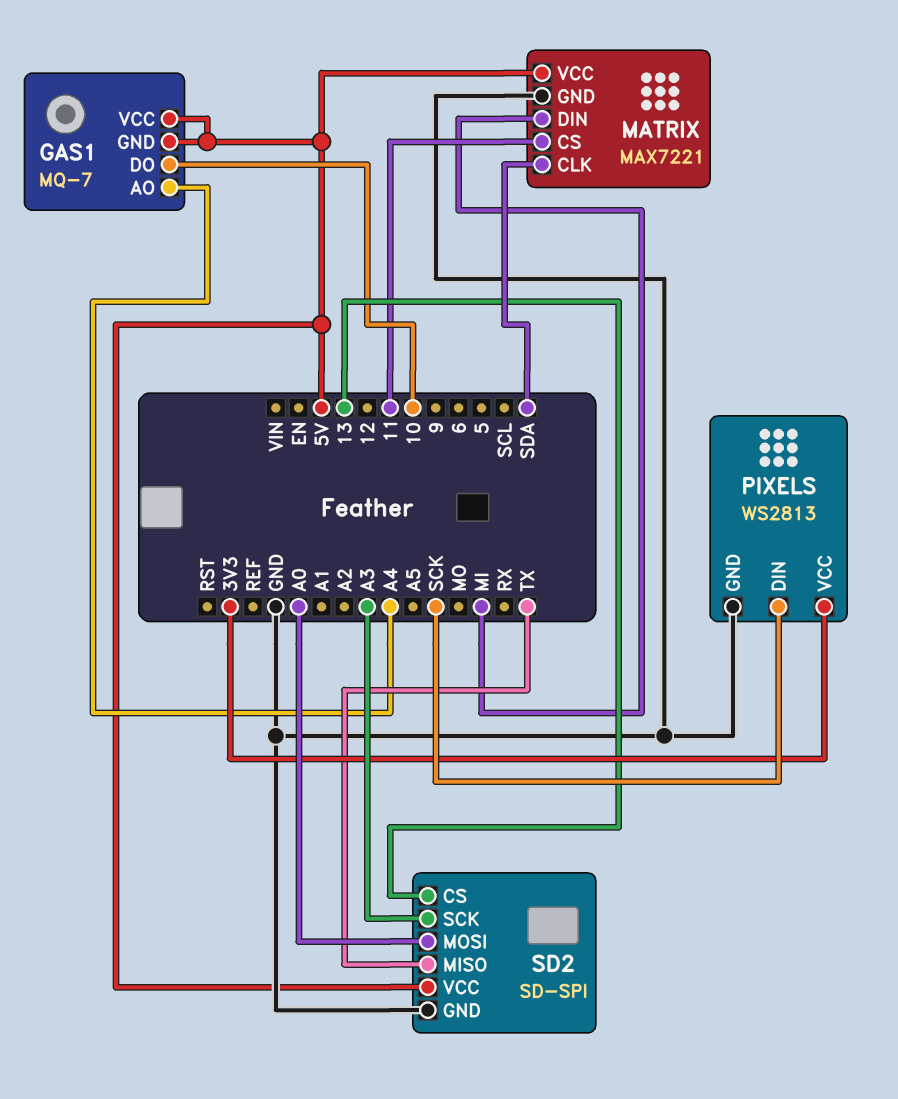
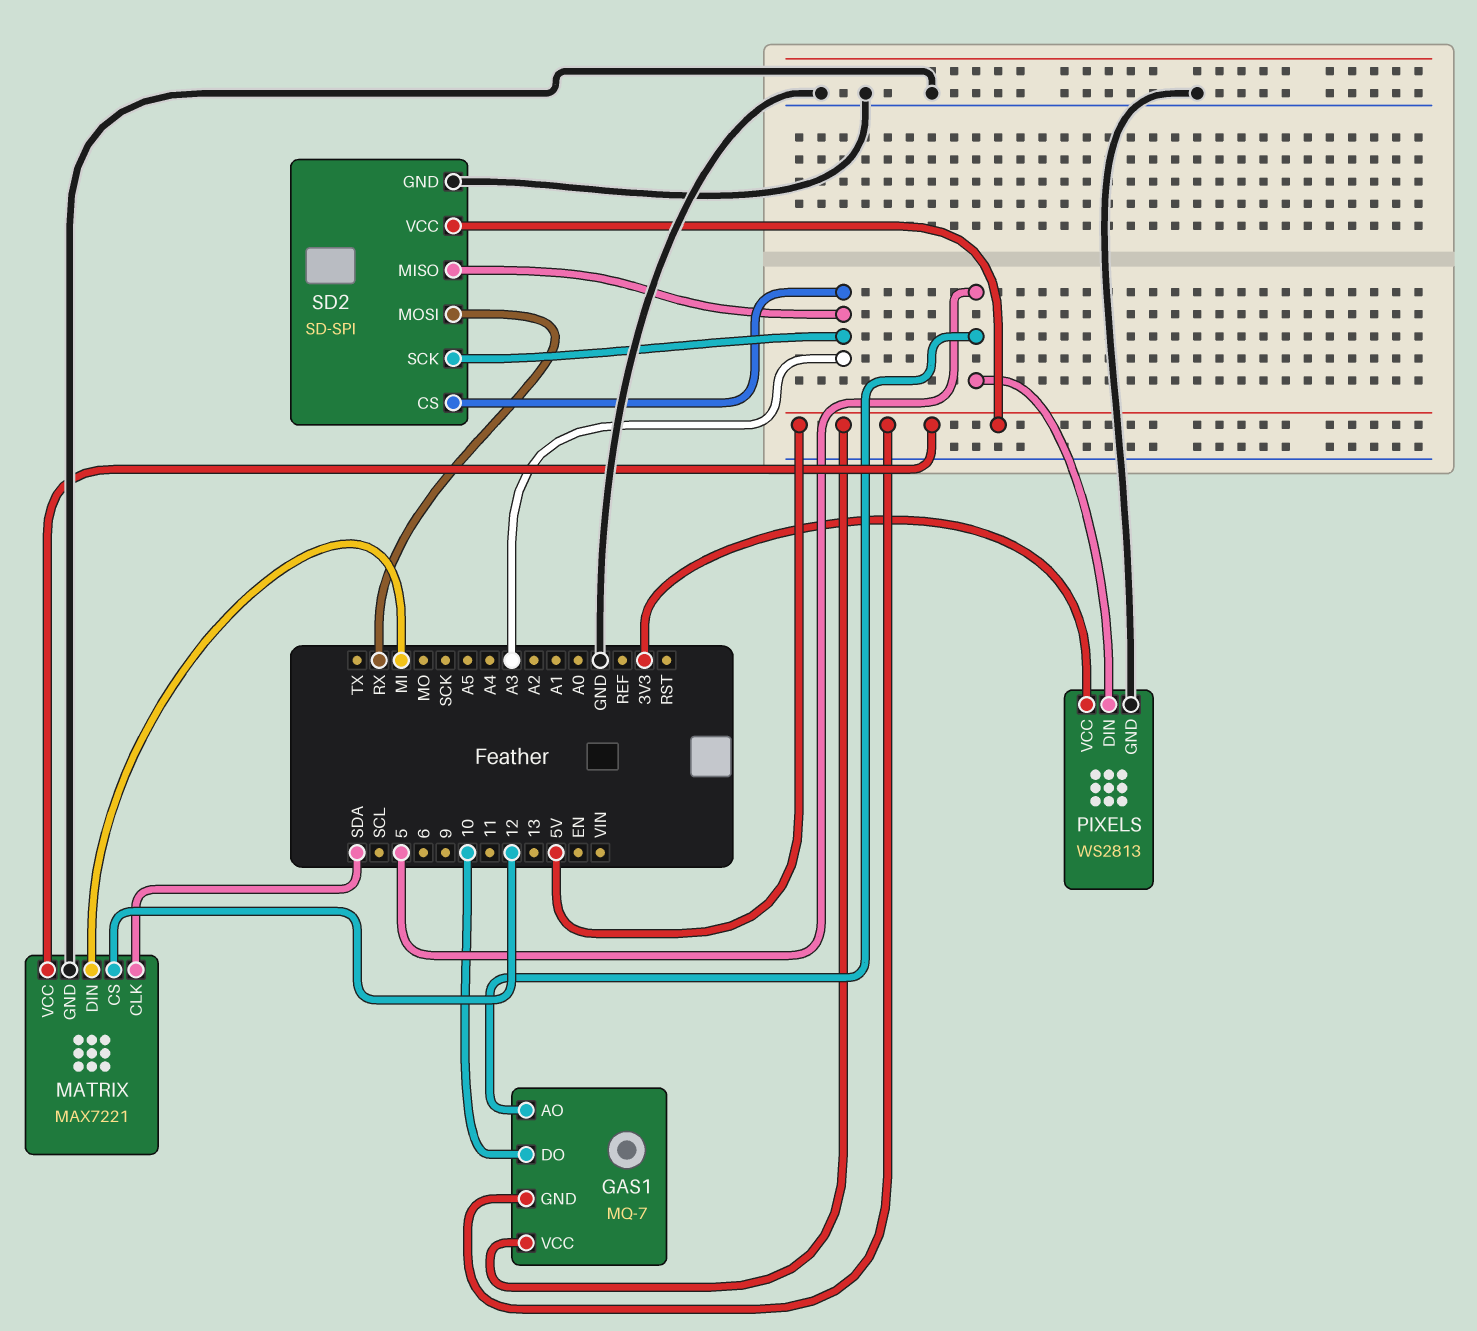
GAS1 pin AO: A4 -> 5
MATRIX pin CS: 11 -> 12
PIXELS pin DIN: SCK -> 5
SD2 pin CS: 13 -> A3
SD2 pin MISO: TX -> A3
SD2 pin MOSI: A0 -> RX

